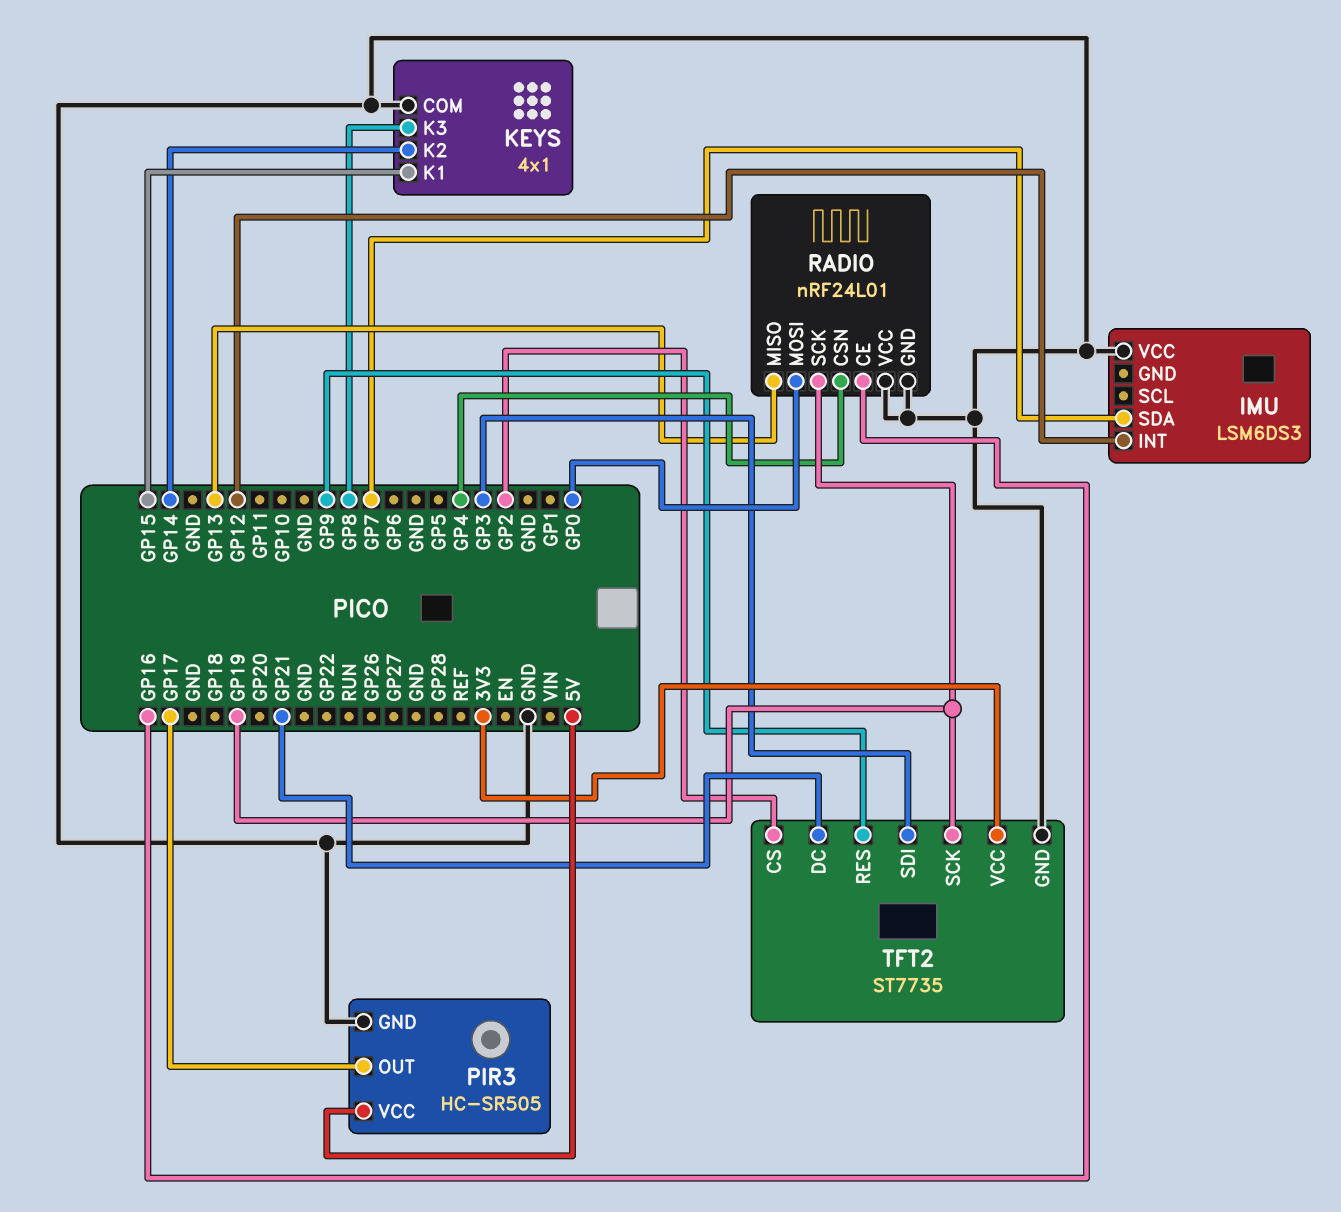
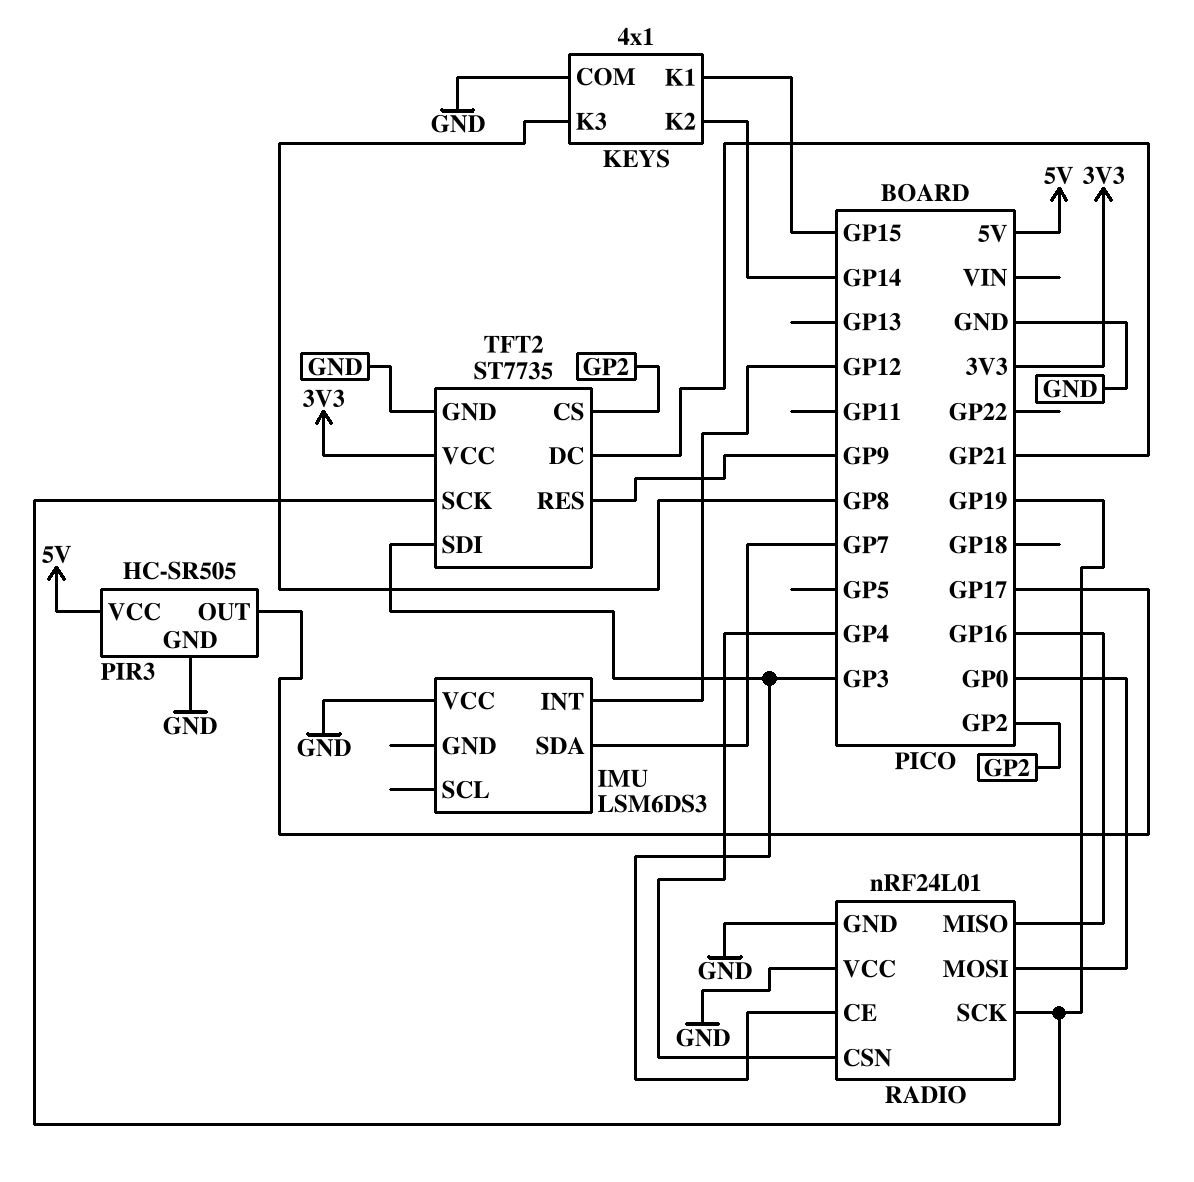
RADIO pin CE: GP16 -> GP3
RADIO pin MISO: GP13 -> GP16

